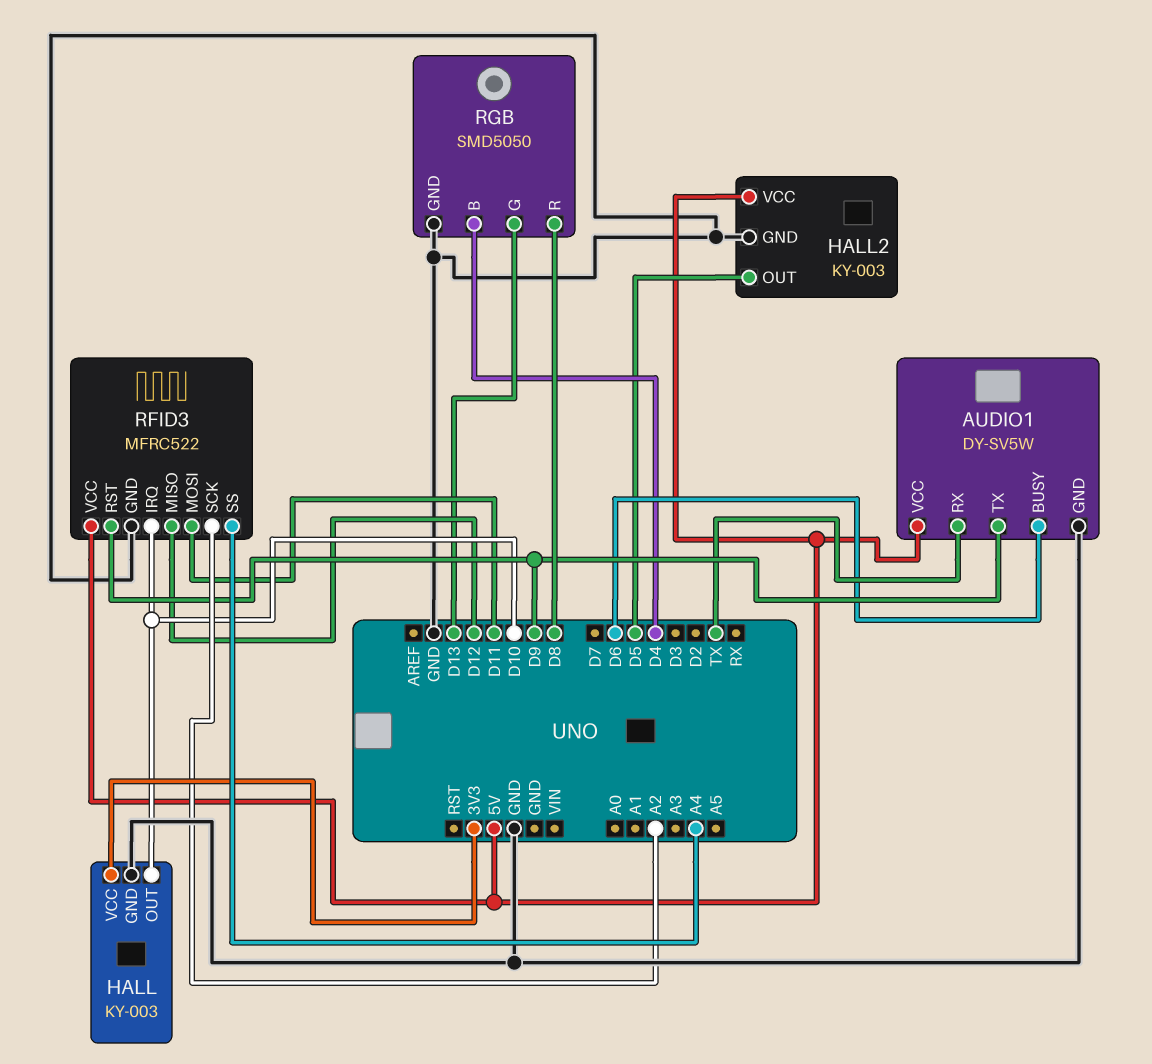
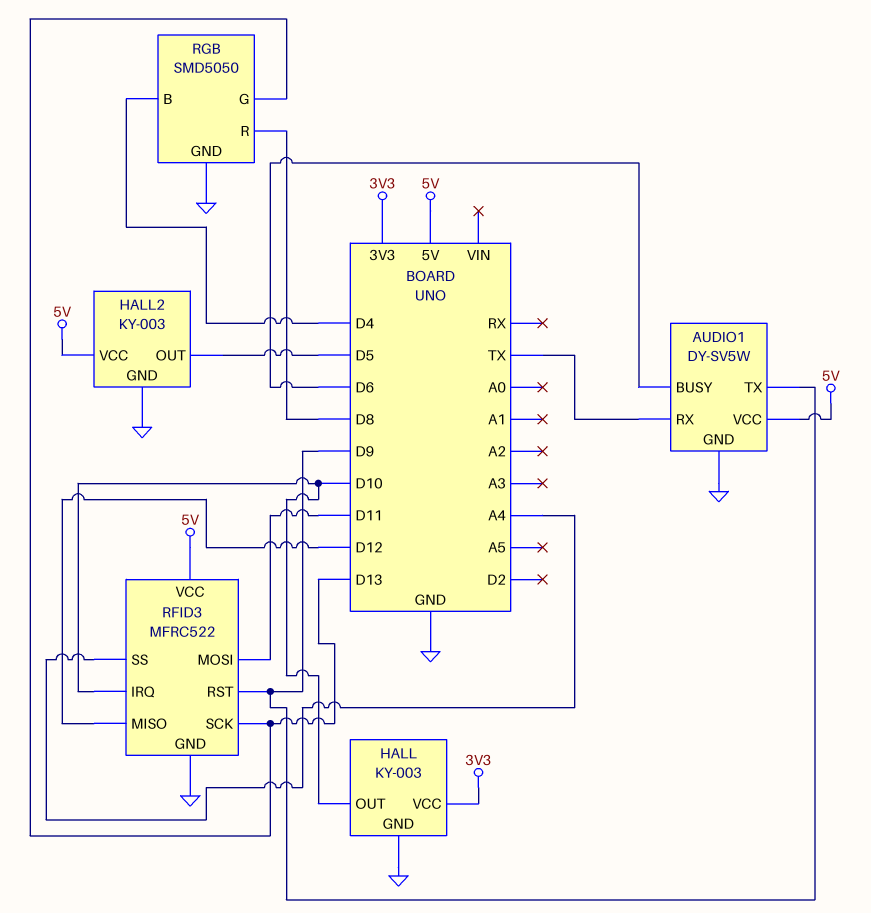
RFID3 pin SCK: A2 -> D13

